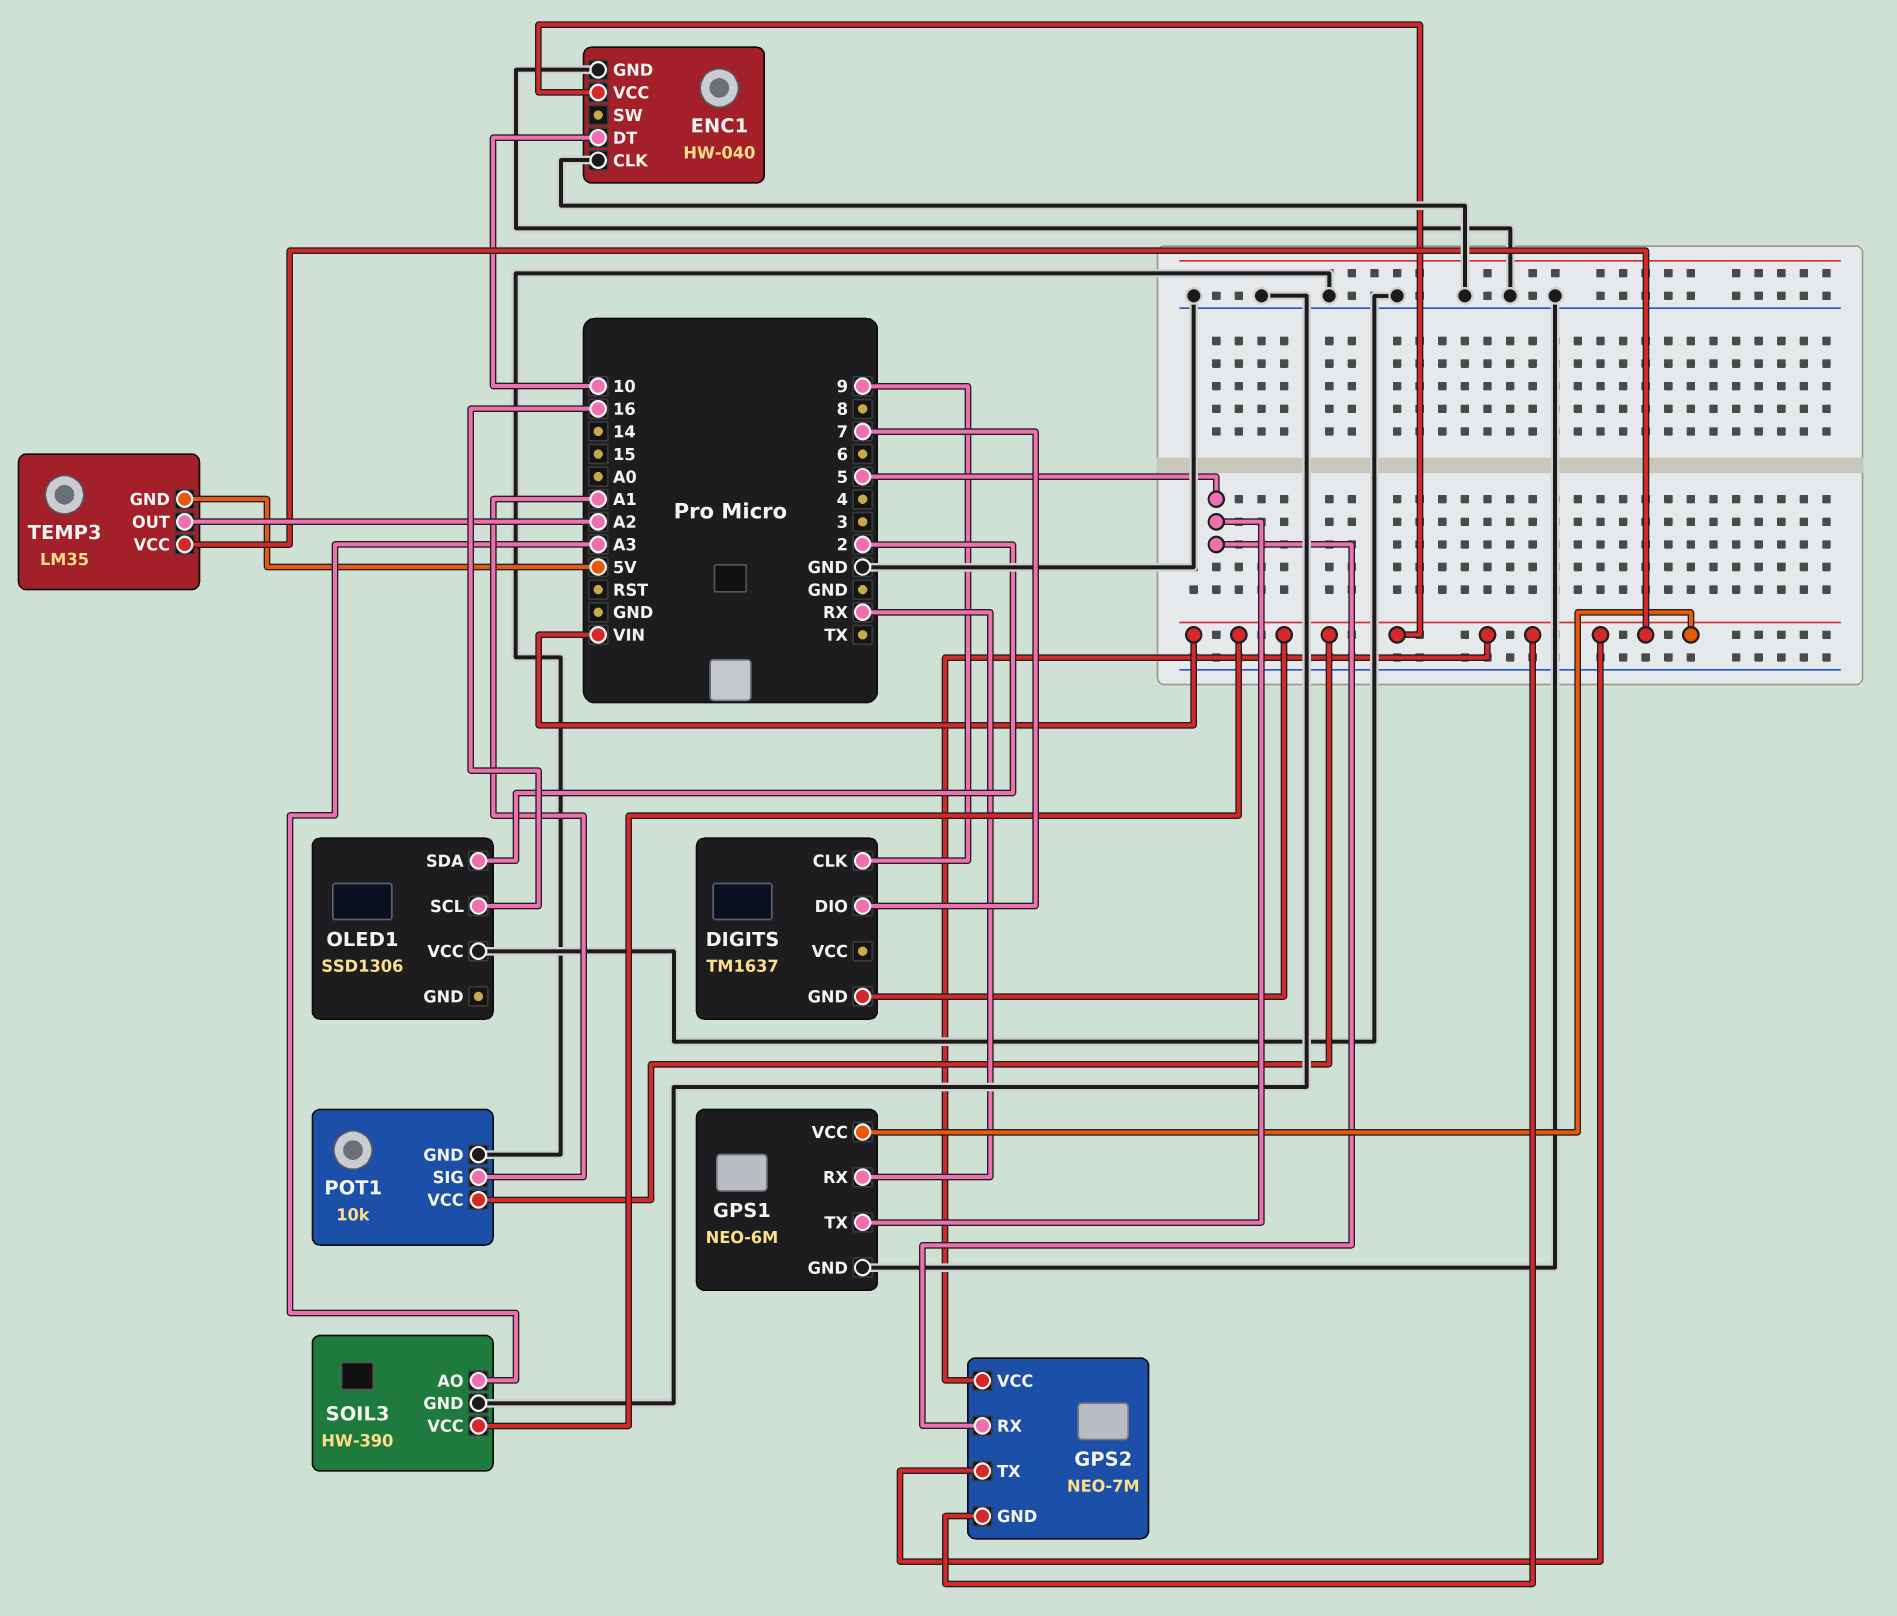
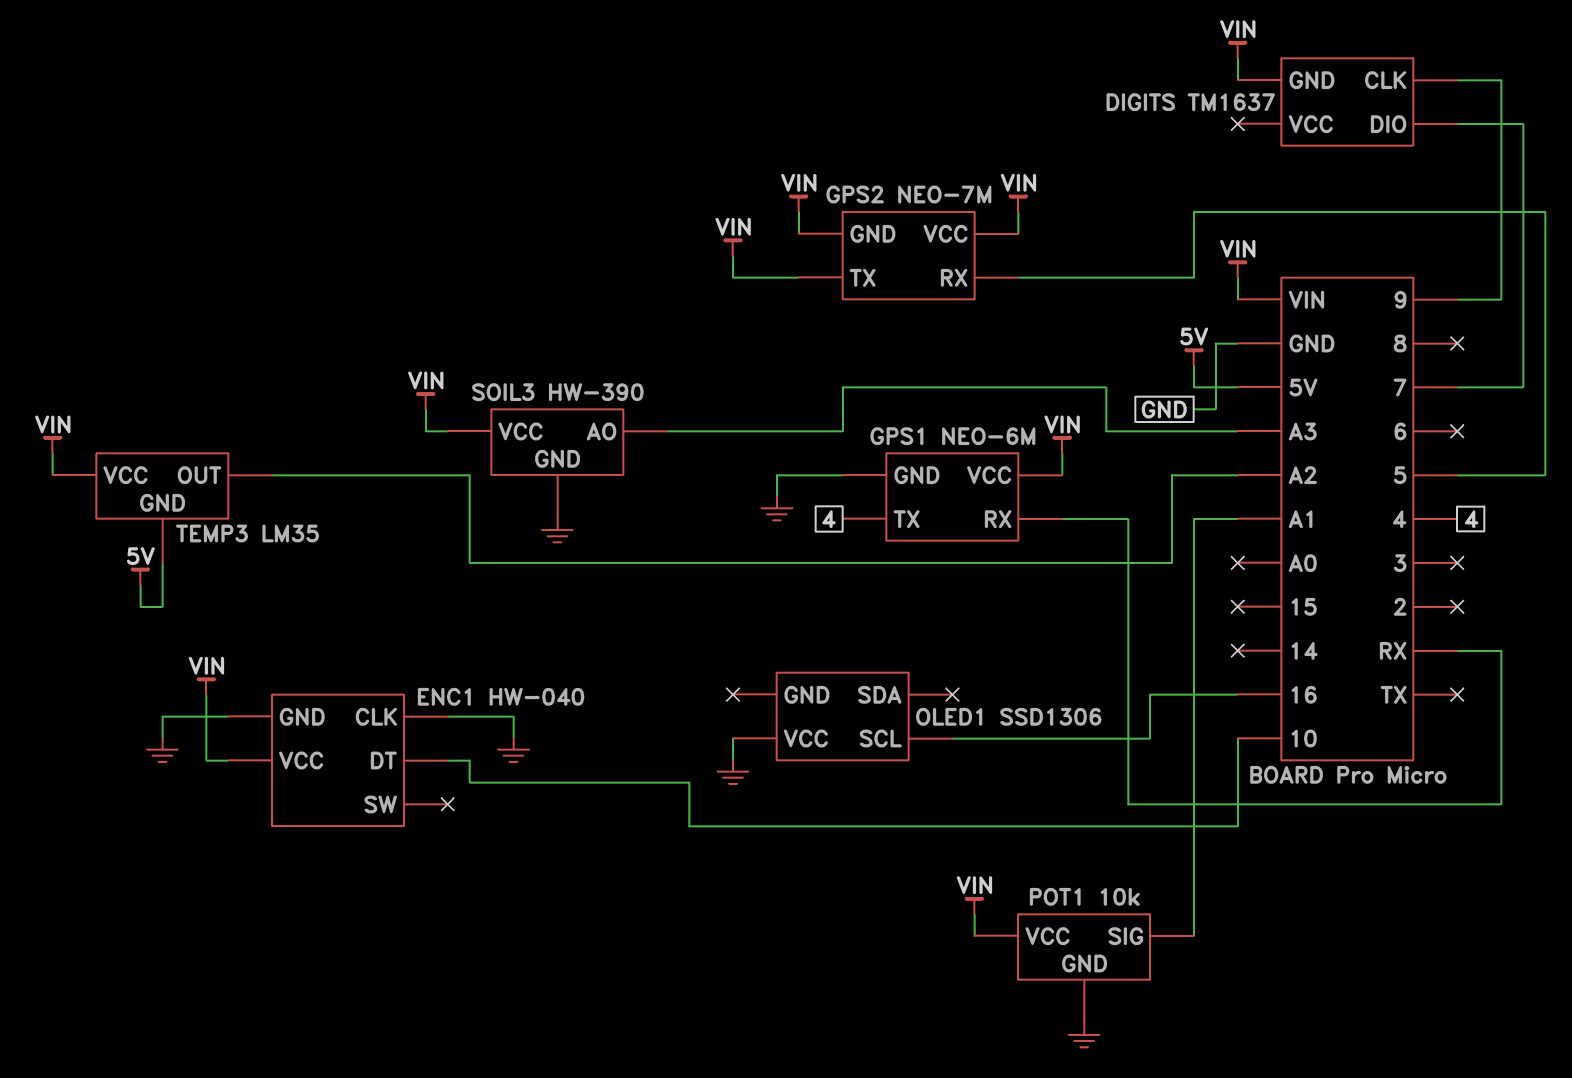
GPS1 pin TX: 5 -> 4
OLED1 pin SDA: 2 -> none

